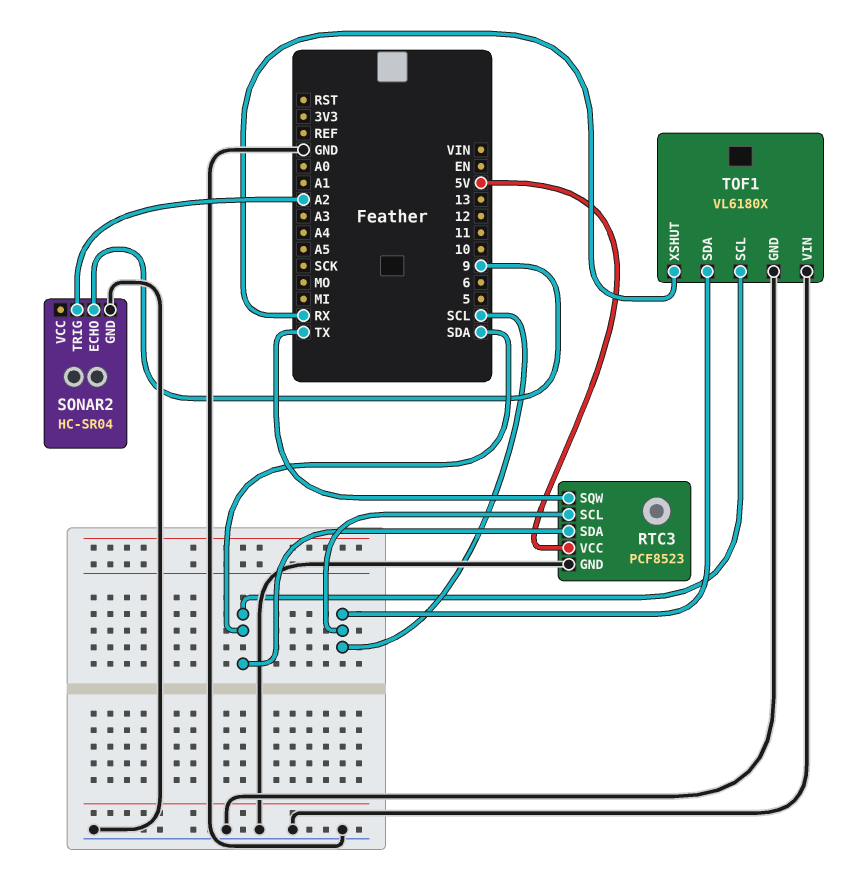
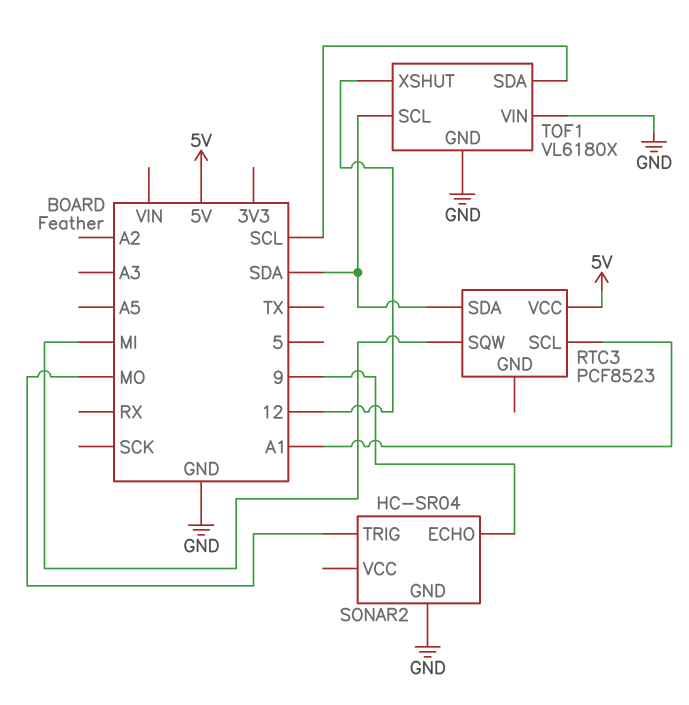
RTC3 pin GND: GND -> none
RTC3 pin SCL: SCL -> A1
RTC3 pin SQW: TX -> MI
SONAR2 pin TRIG: A2 -> MO
TOF1 pin XSHUT: RX -> 12

